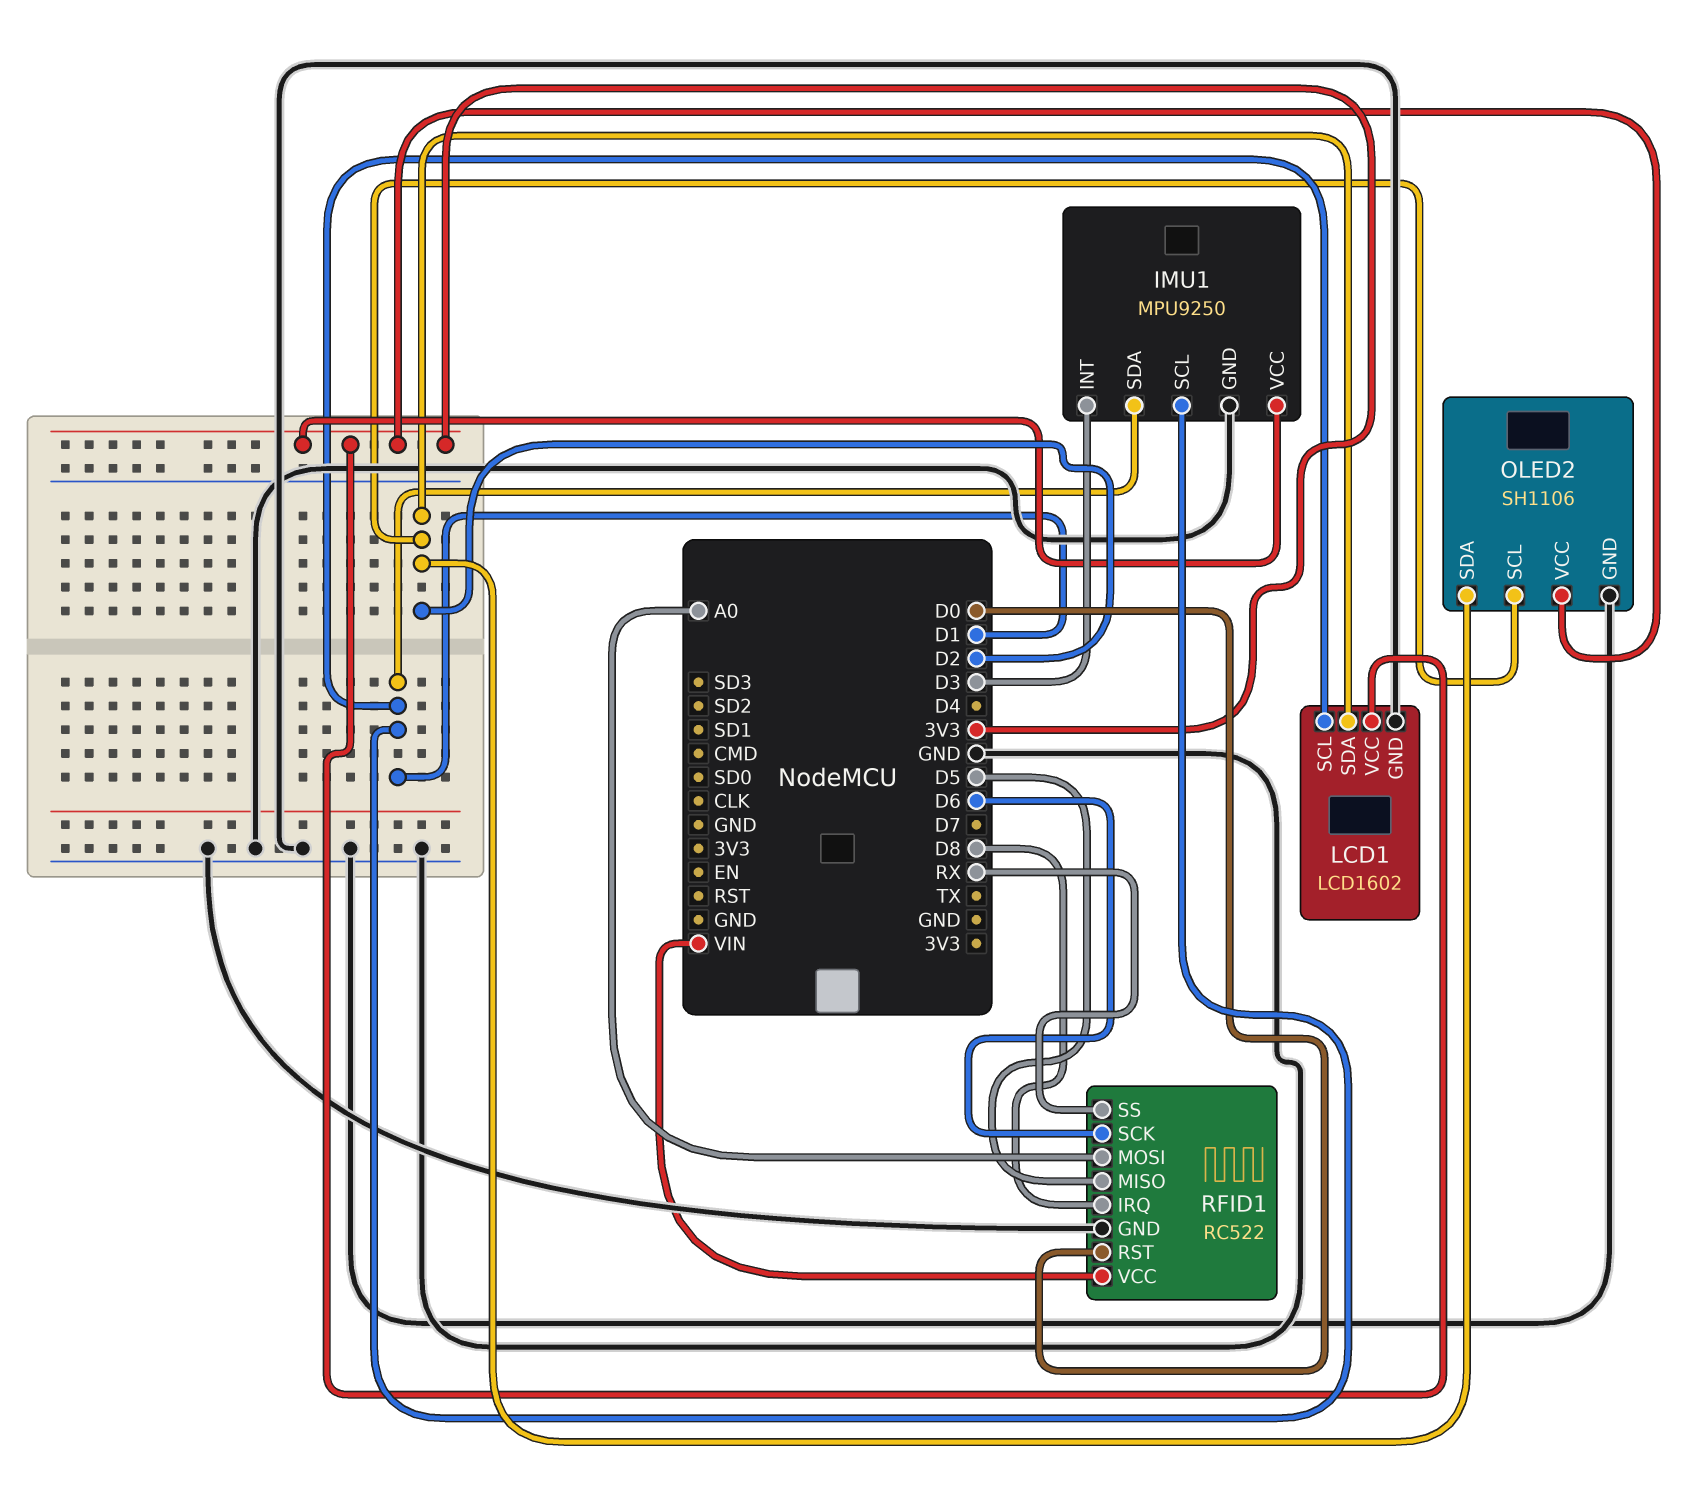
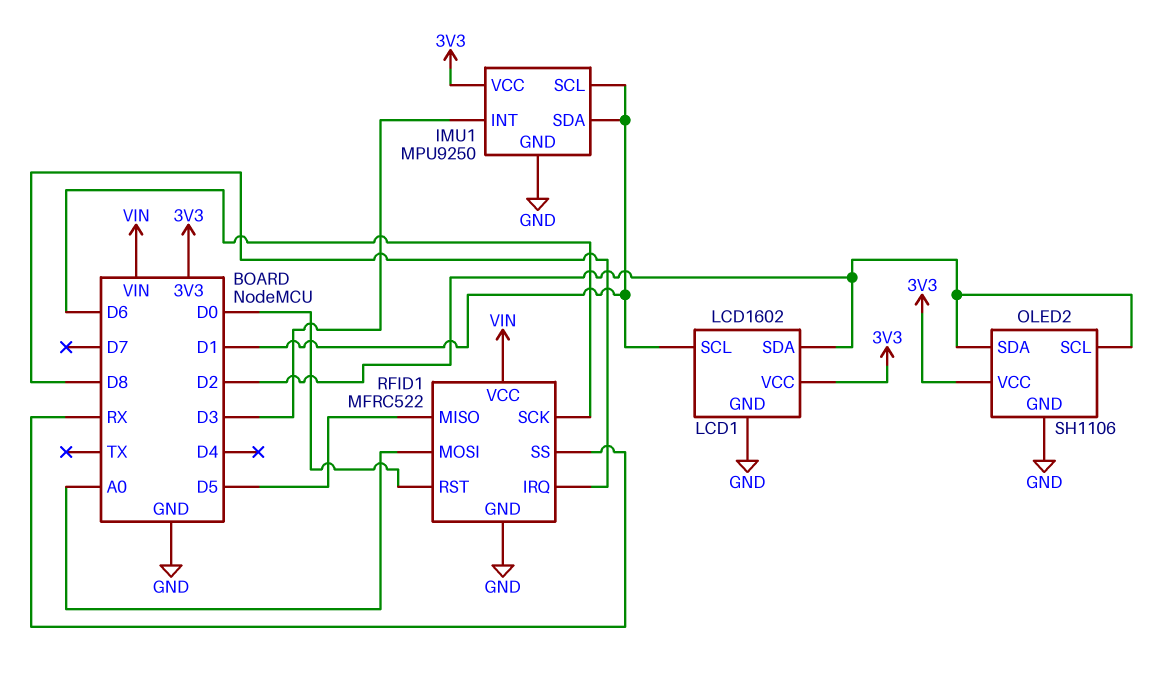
RFID1: RC522 -> MFRC522

